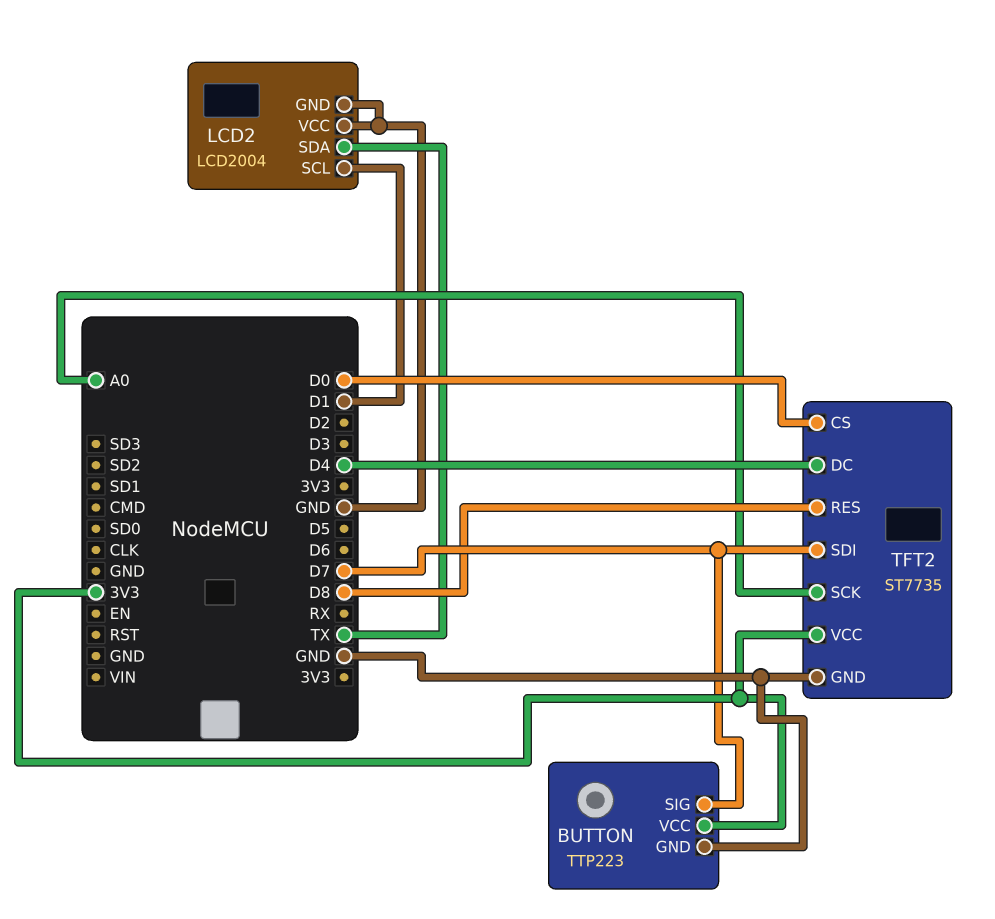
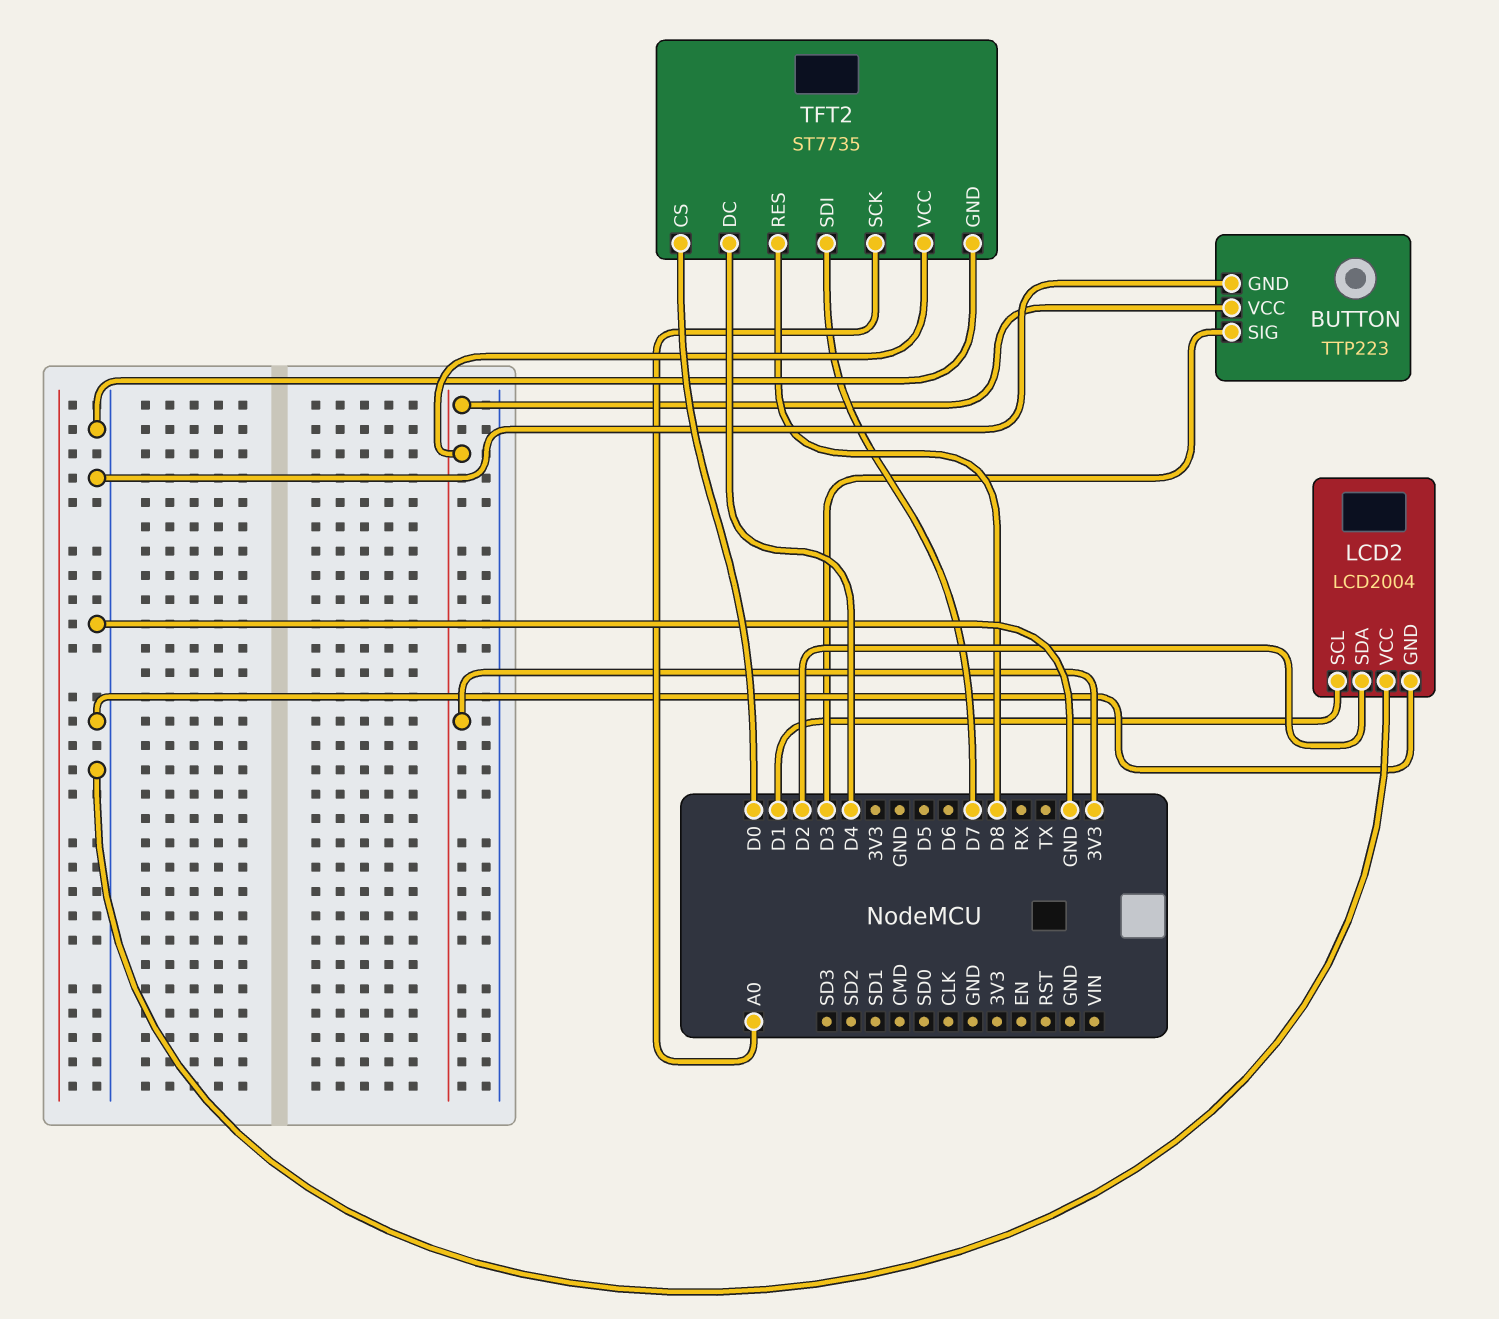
BUTTON pin SIG: D7 -> D3
LCD2 pin SDA: TX -> D2

